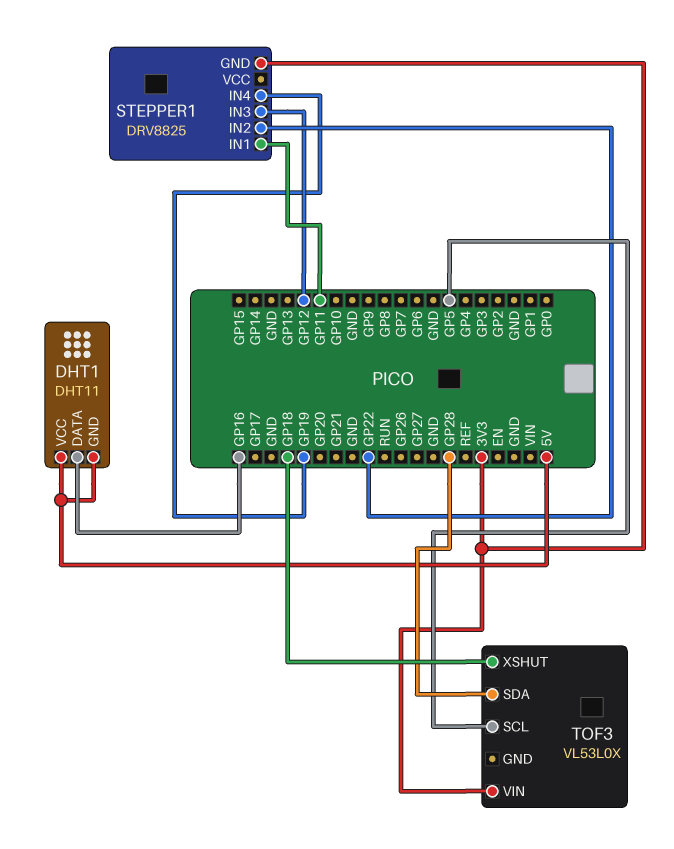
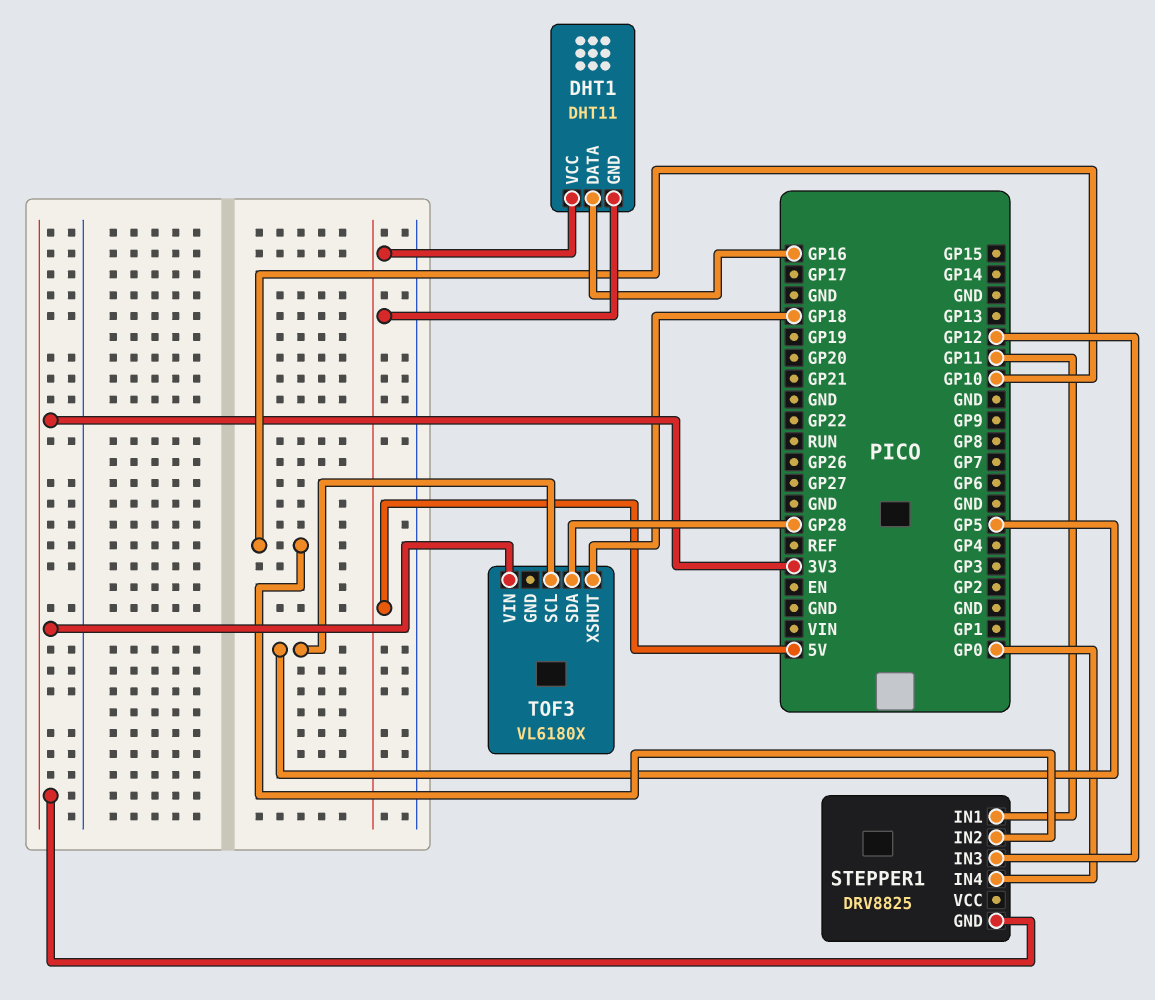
STEPPER1 pin IN2: GP22 -> GP10
STEPPER1 pin IN4: GP19 -> GP0
TOF3: VL53L0X -> VL6180X

